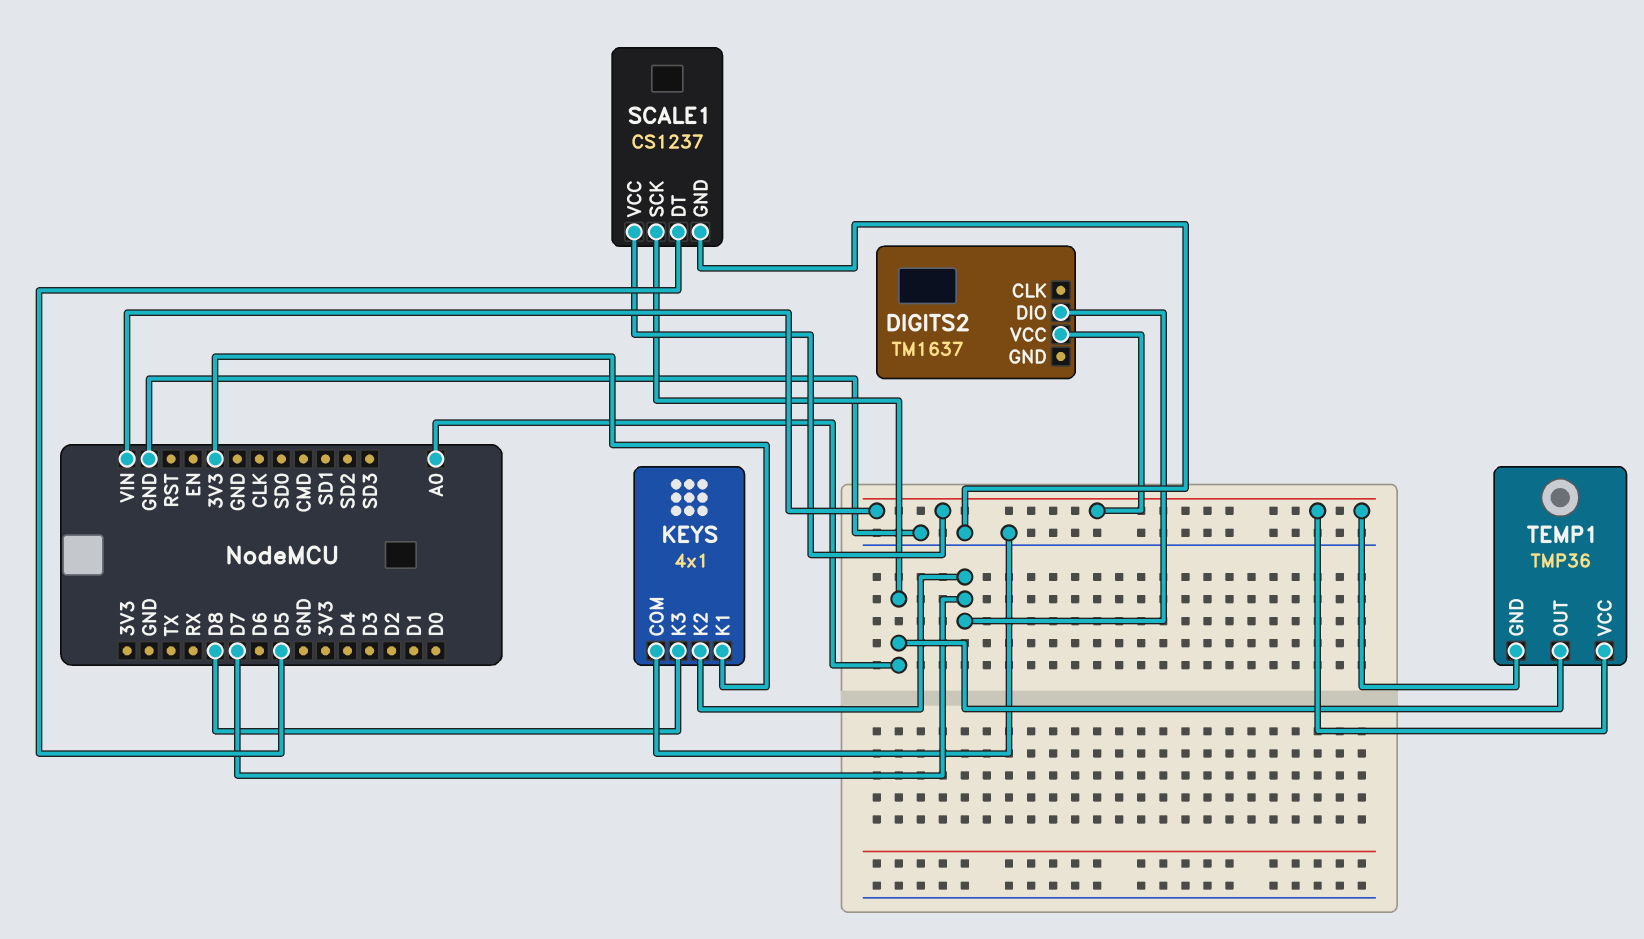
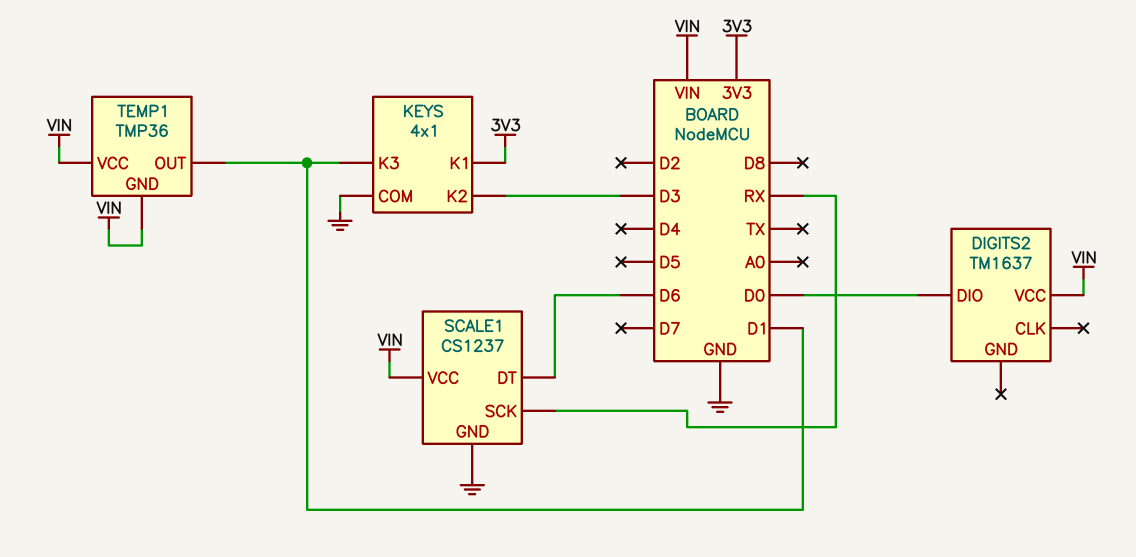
DIGITS2 pin DIO: D7 -> D0
KEYS pin K2: D7 -> D3
KEYS pin K3: D8 -> D1
SCALE1 pin DT: D5 -> D6
SCALE1 pin SCK: A0 -> RX
TEMP1 pin OUT: A0 -> D1

